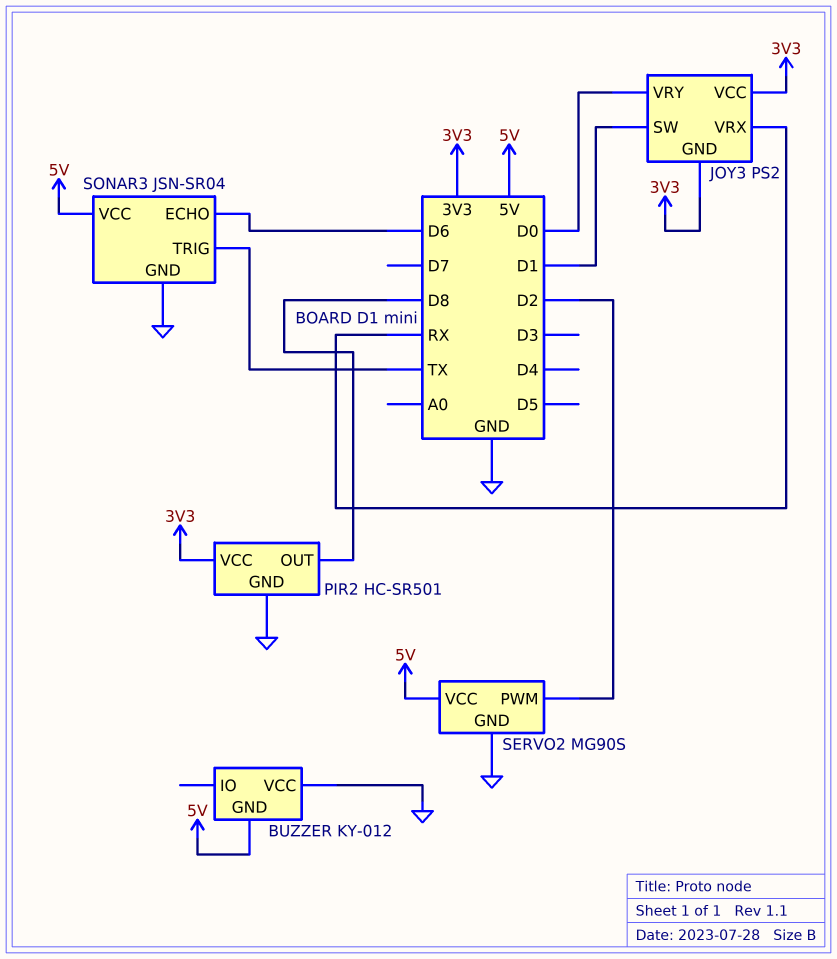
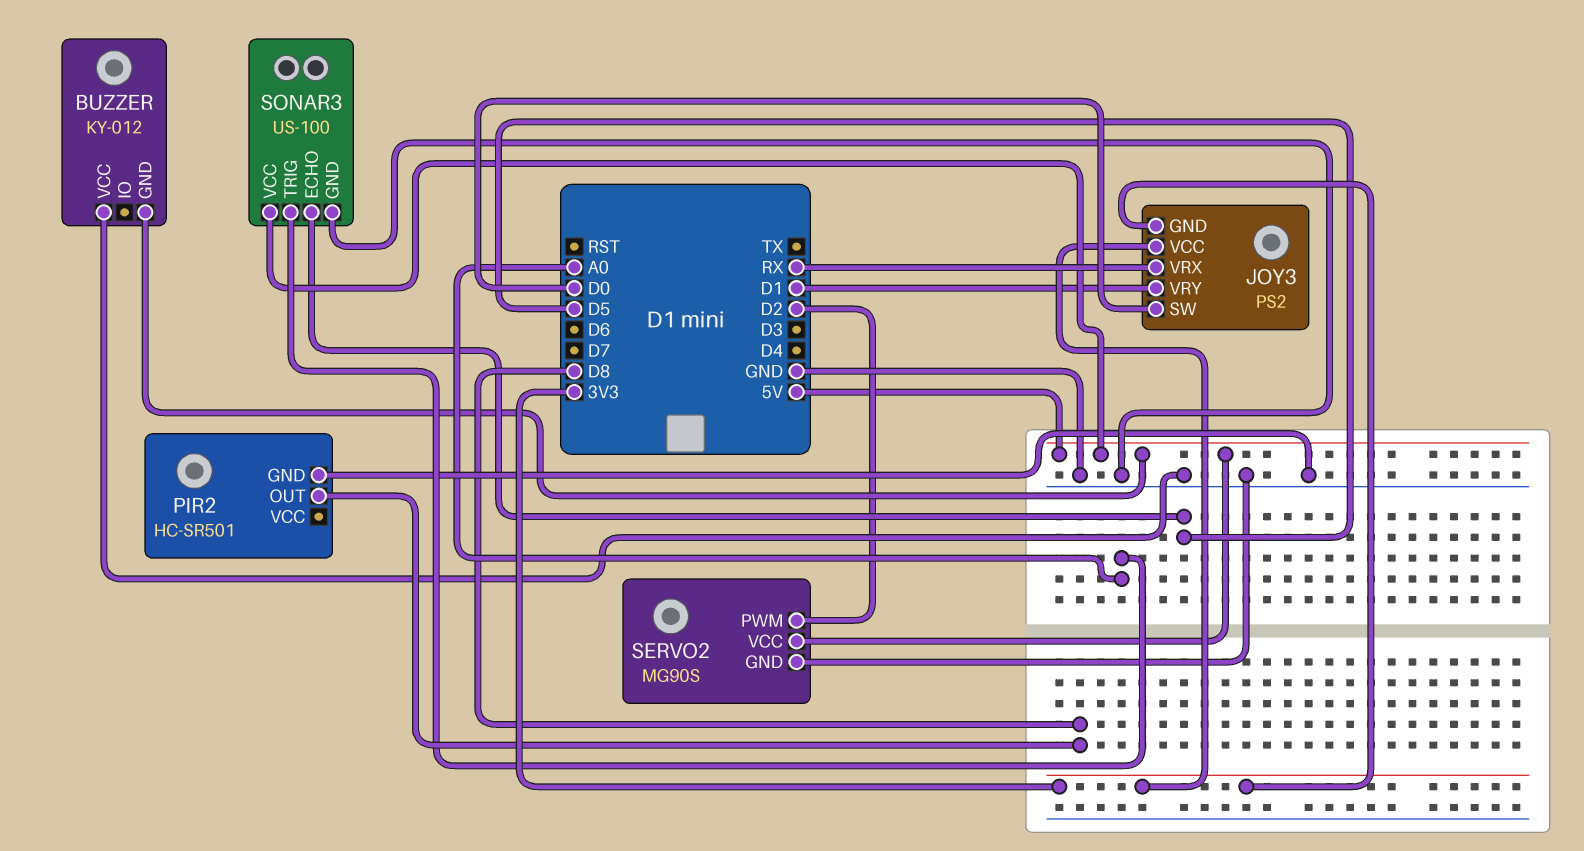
JOY3 pin SW: D1 -> D0
JOY3 pin VRY: D0 -> D1
PIR2 pin VCC: 3V3 -> none
SONAR3: JSN-SR04 -> US-100
SONAR3 pin ECHO: D6 -> D5
SONAR3 pin TRIG: TX -> A0

